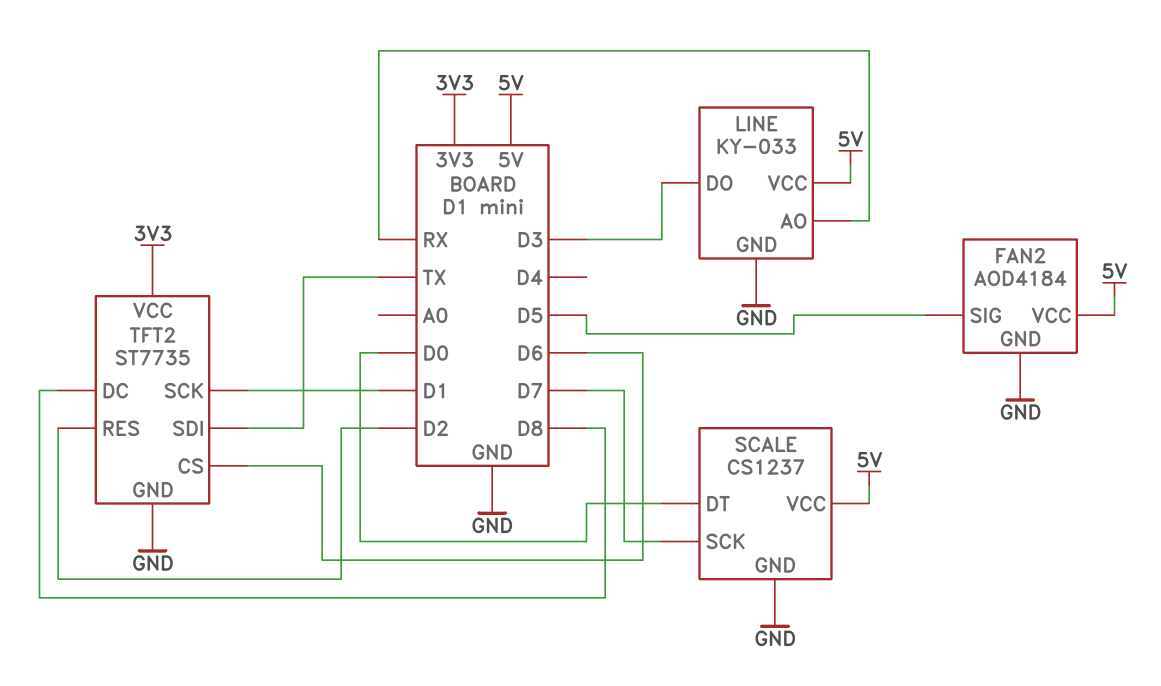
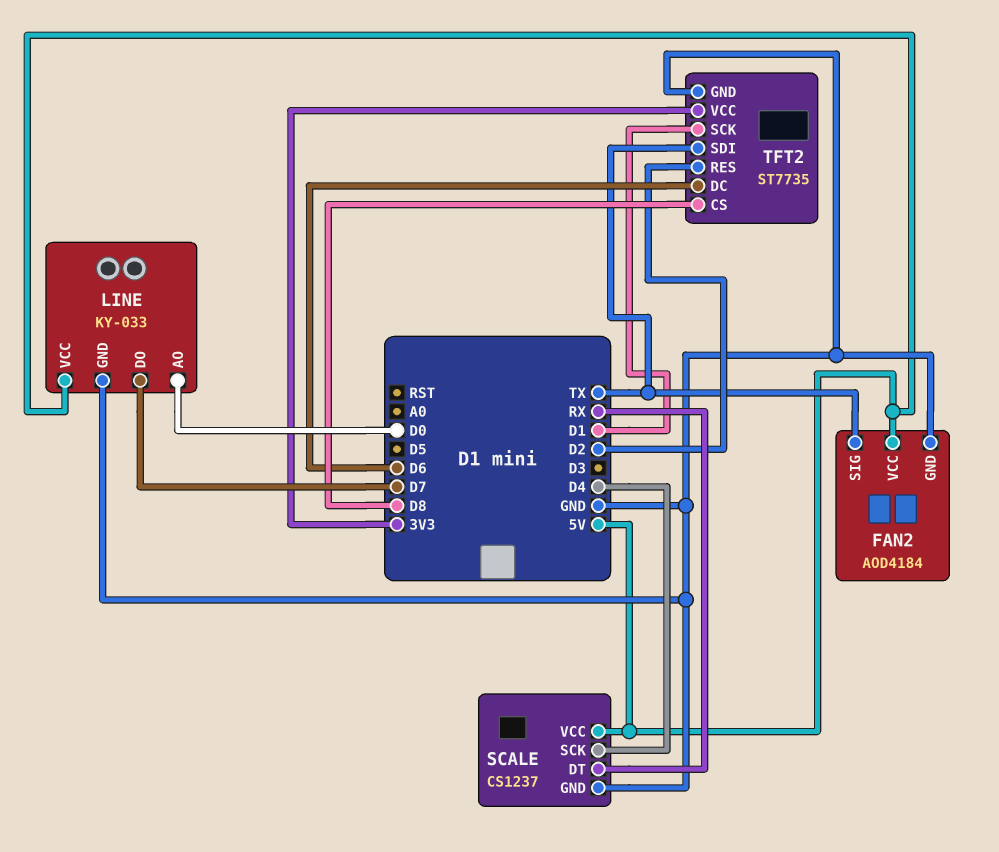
FAN2 pin SIG: D5 -> TX
LINE pin AO: RX -> D0
LINE pin DO: D3 -> D7
SCALE pin DT: D0 -> RX
SCALE pin SCK: D7 -> D4
TFT2 pin CS: D6 -> D8
TFT2 pin DC: D8 -> D6

